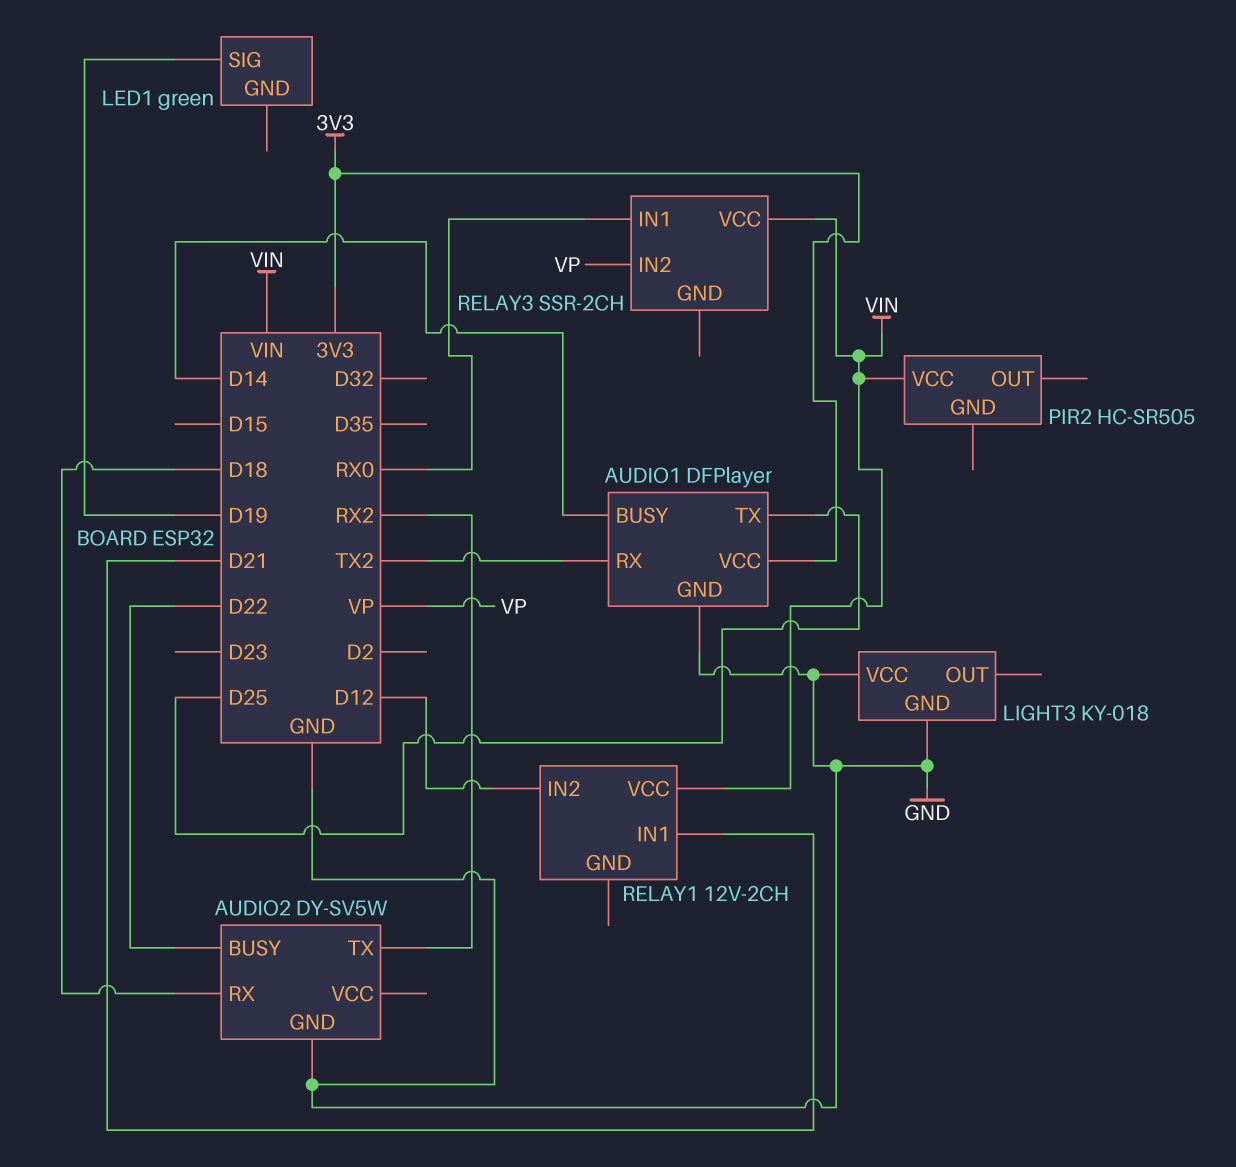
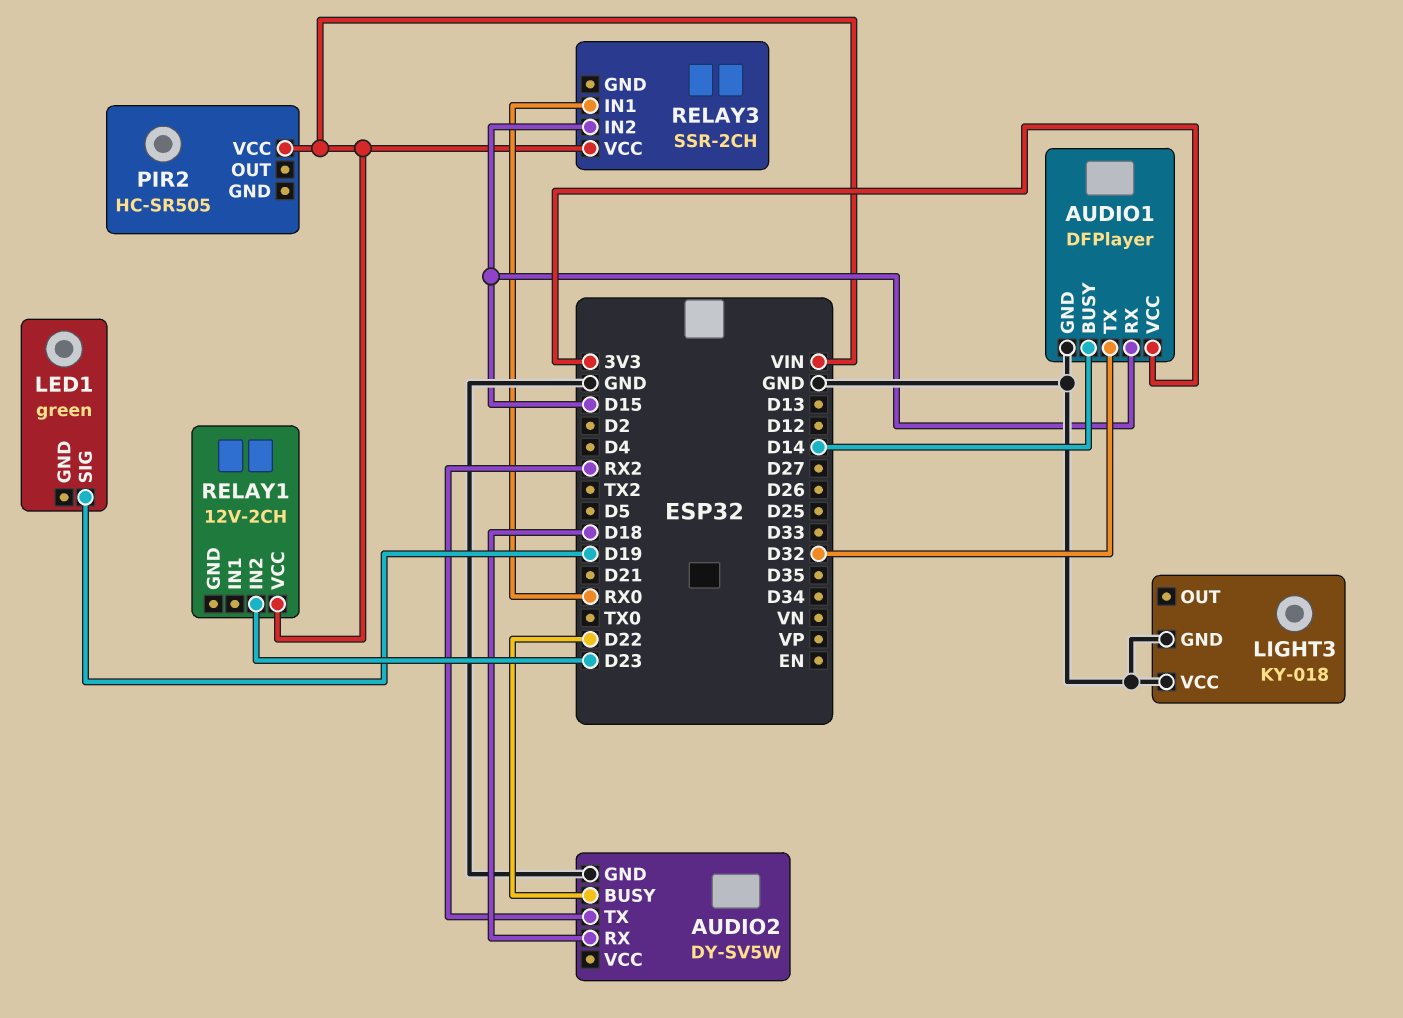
AUDIO1 pin RX: TX2 -> D15
AUDIO1 pin TX: D25 -> D32
RELAY1 pin IN1: D21 -> none
RELAY1 pin IN2: D12 -> D23
RELAY3 pin IN2: VP -> D15

